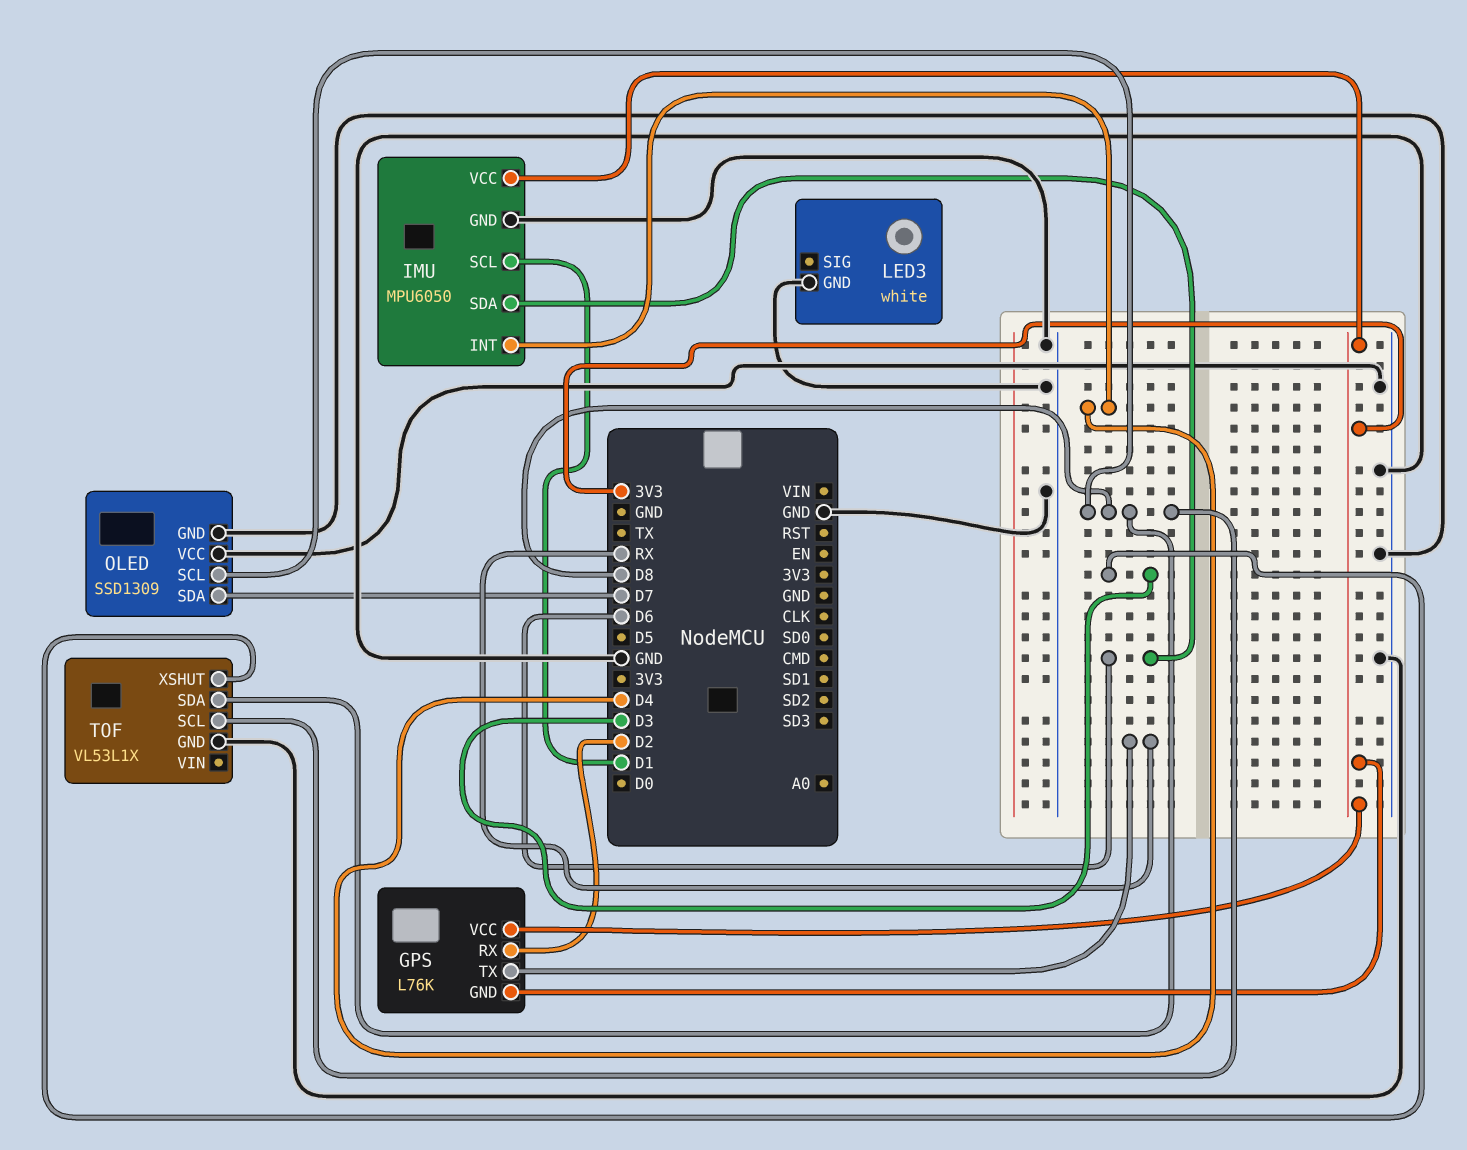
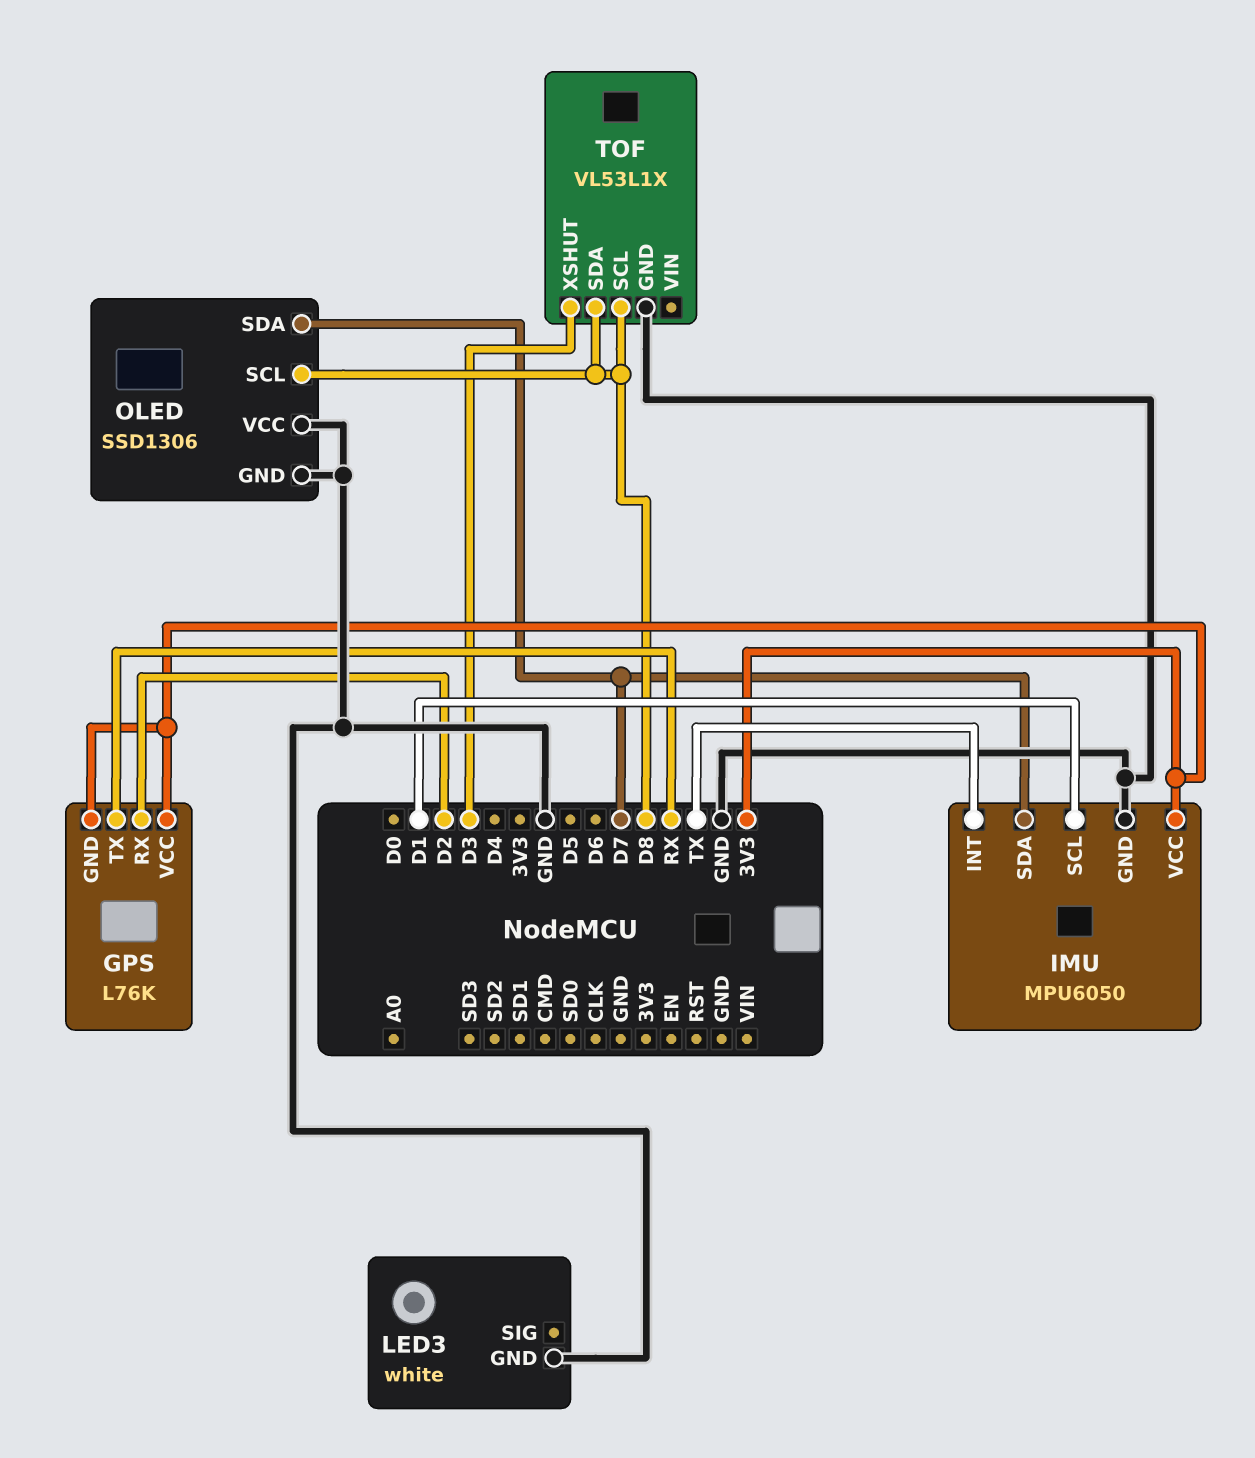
IMU pin INT: D4 -> TX
IMU pin SDA: D6 -> D7
OLED: SSD1309 -> SSD1306

